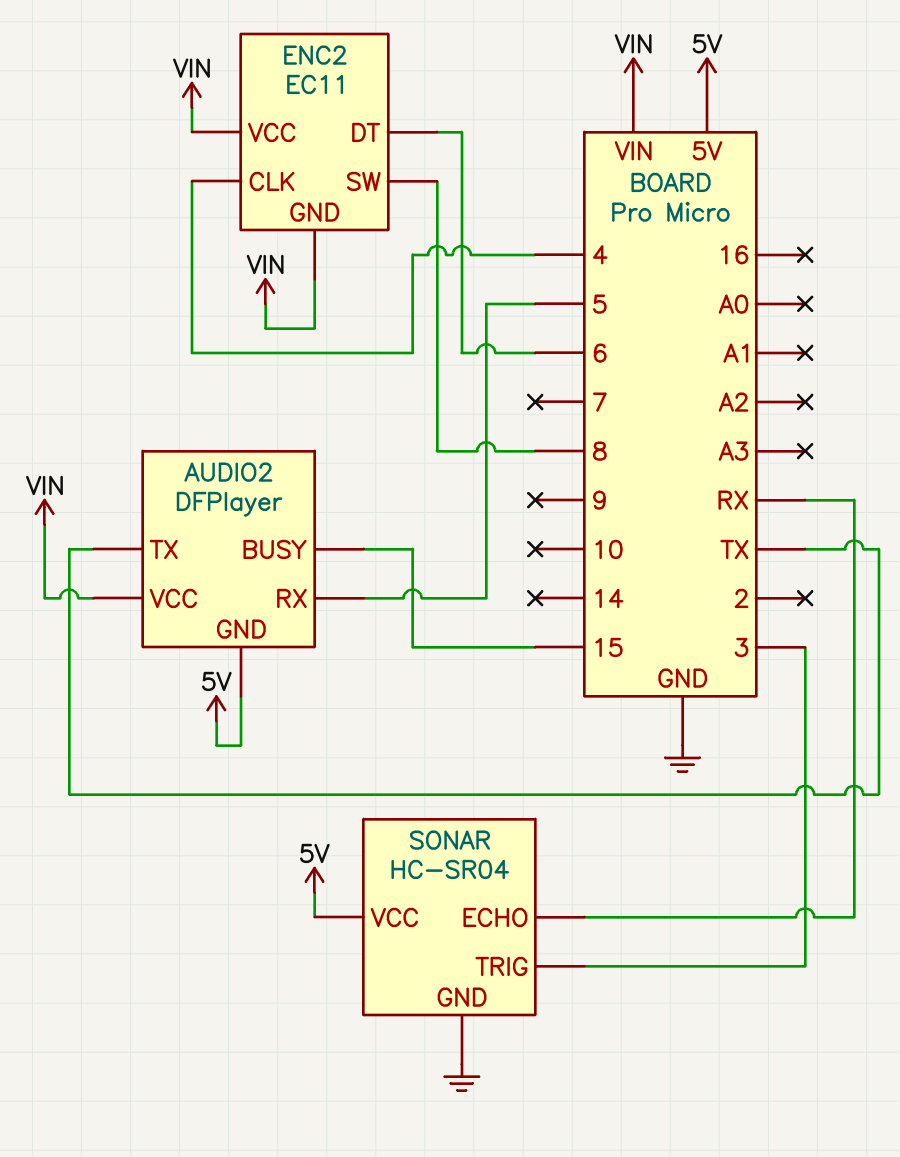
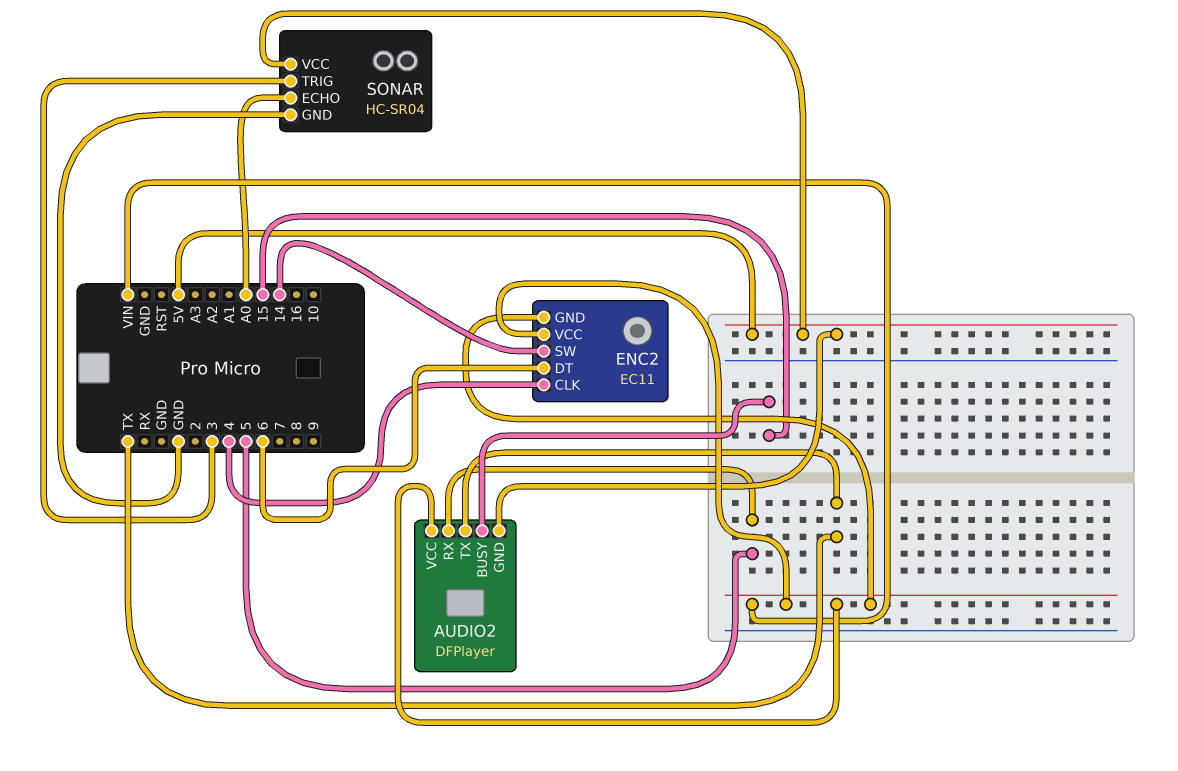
ENC2 pin SW: 8 -> 14
SONAR pin ECHO: RX -> A0

